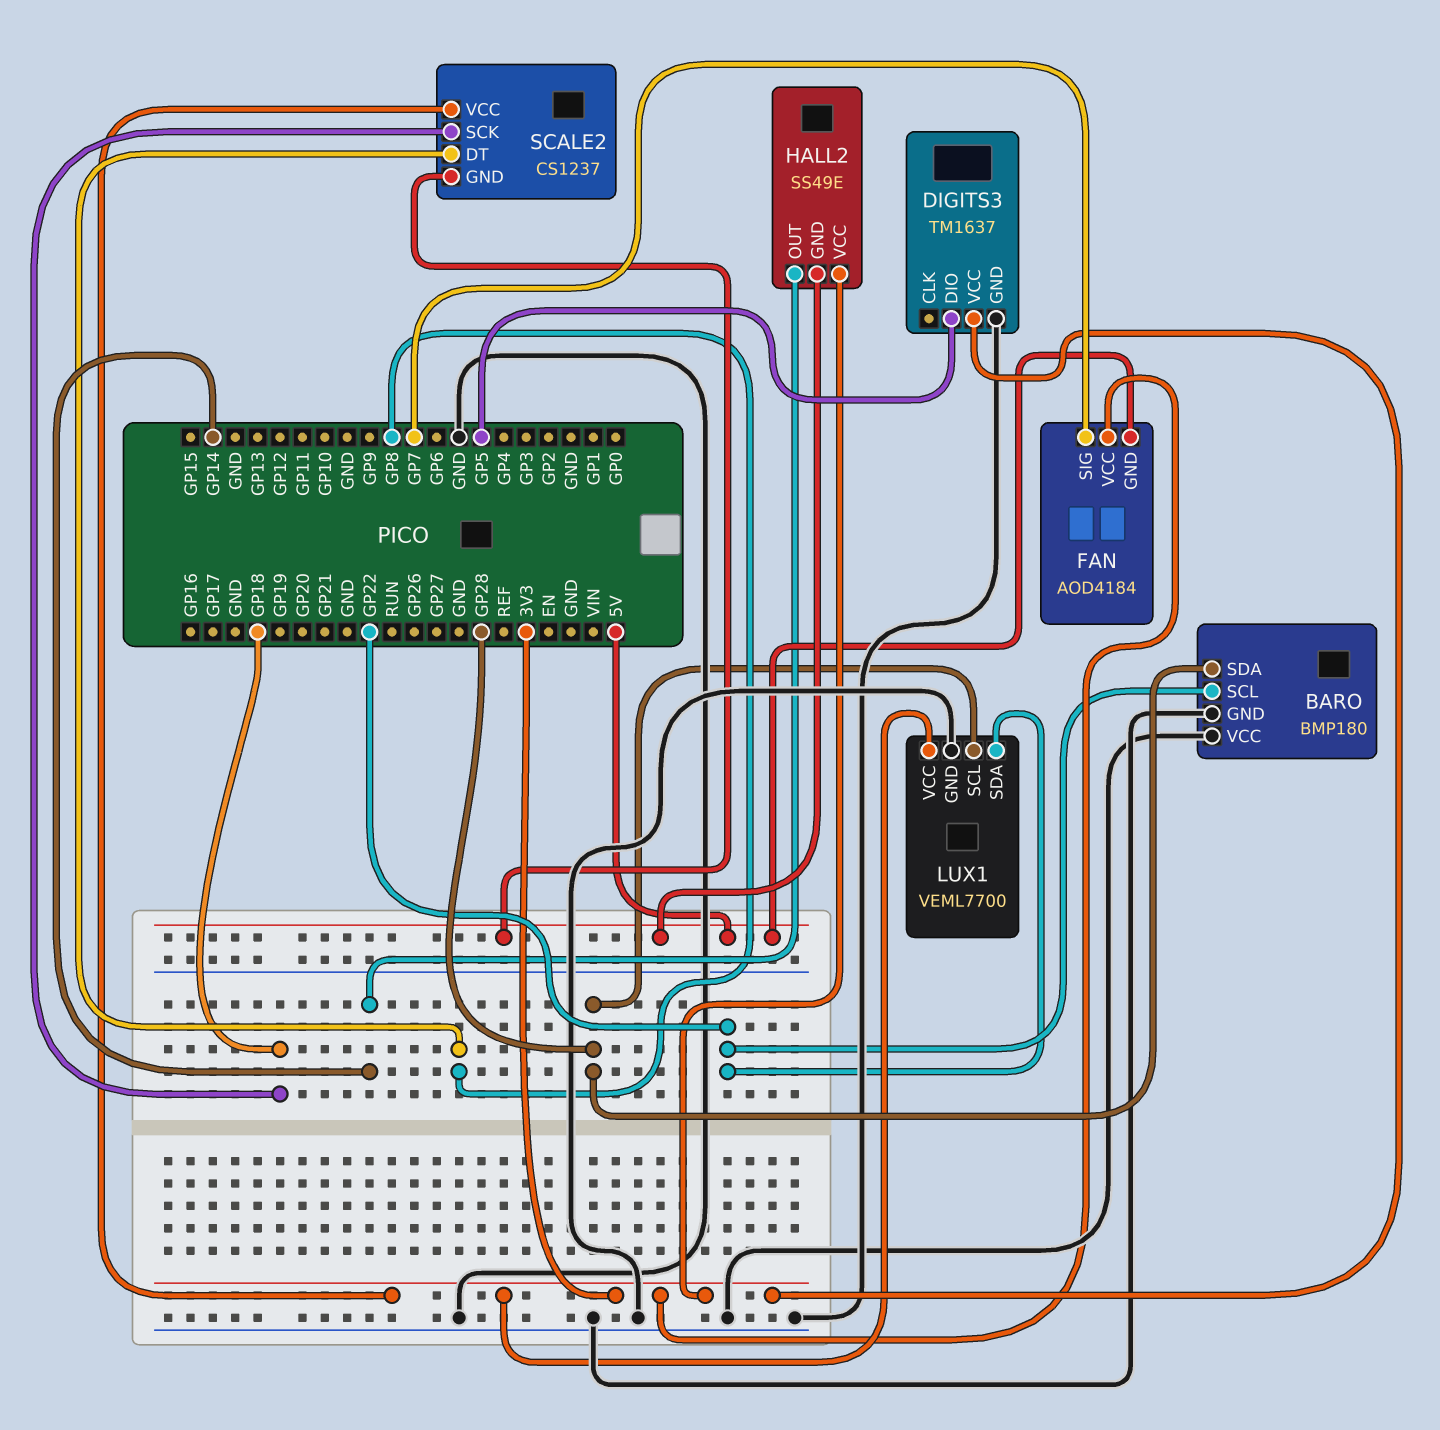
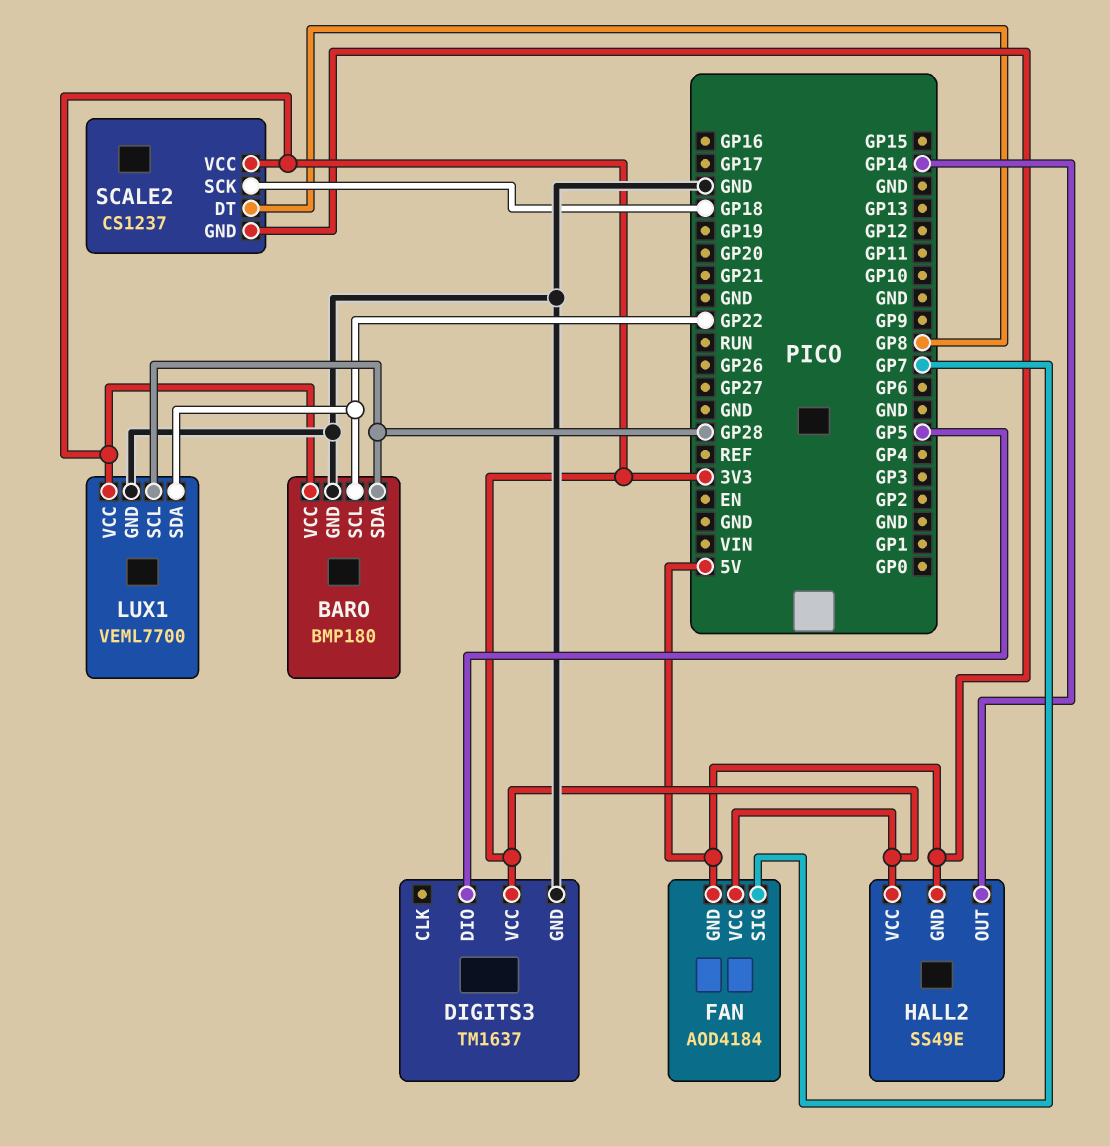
BARO pin VCC: GND -> 3V3

